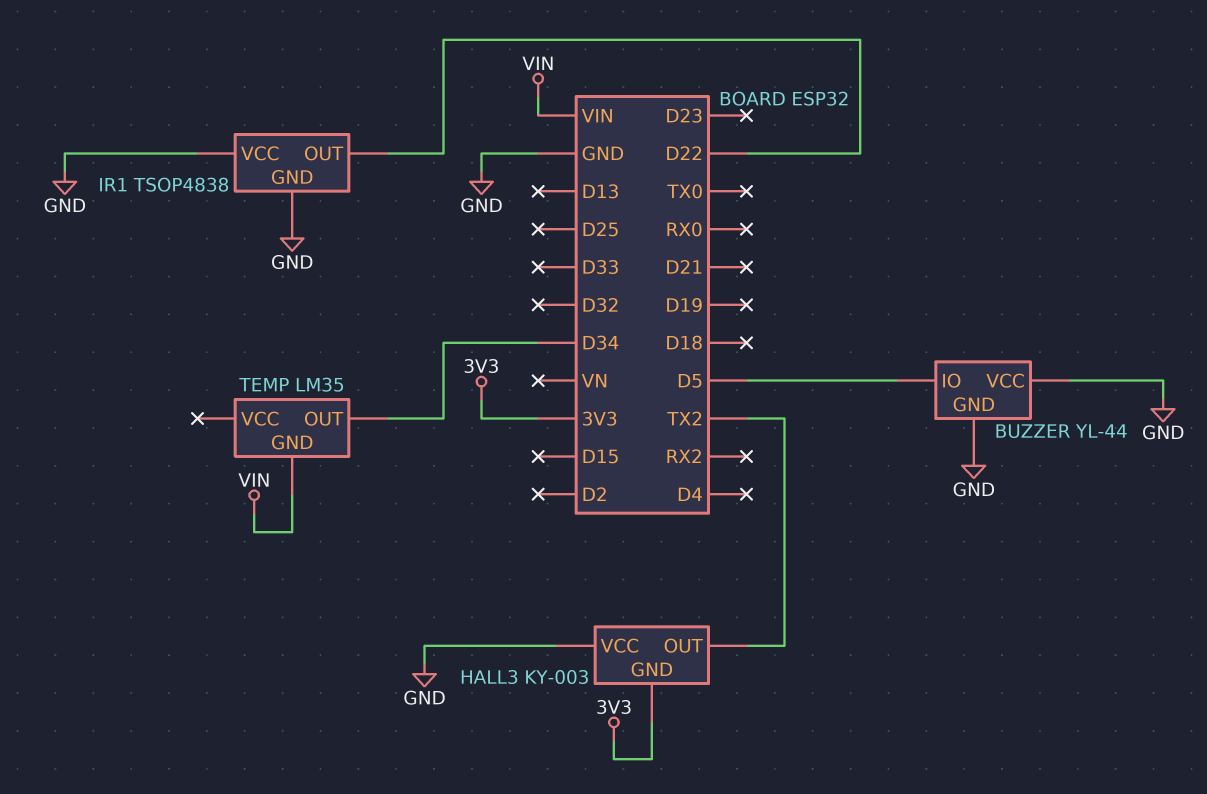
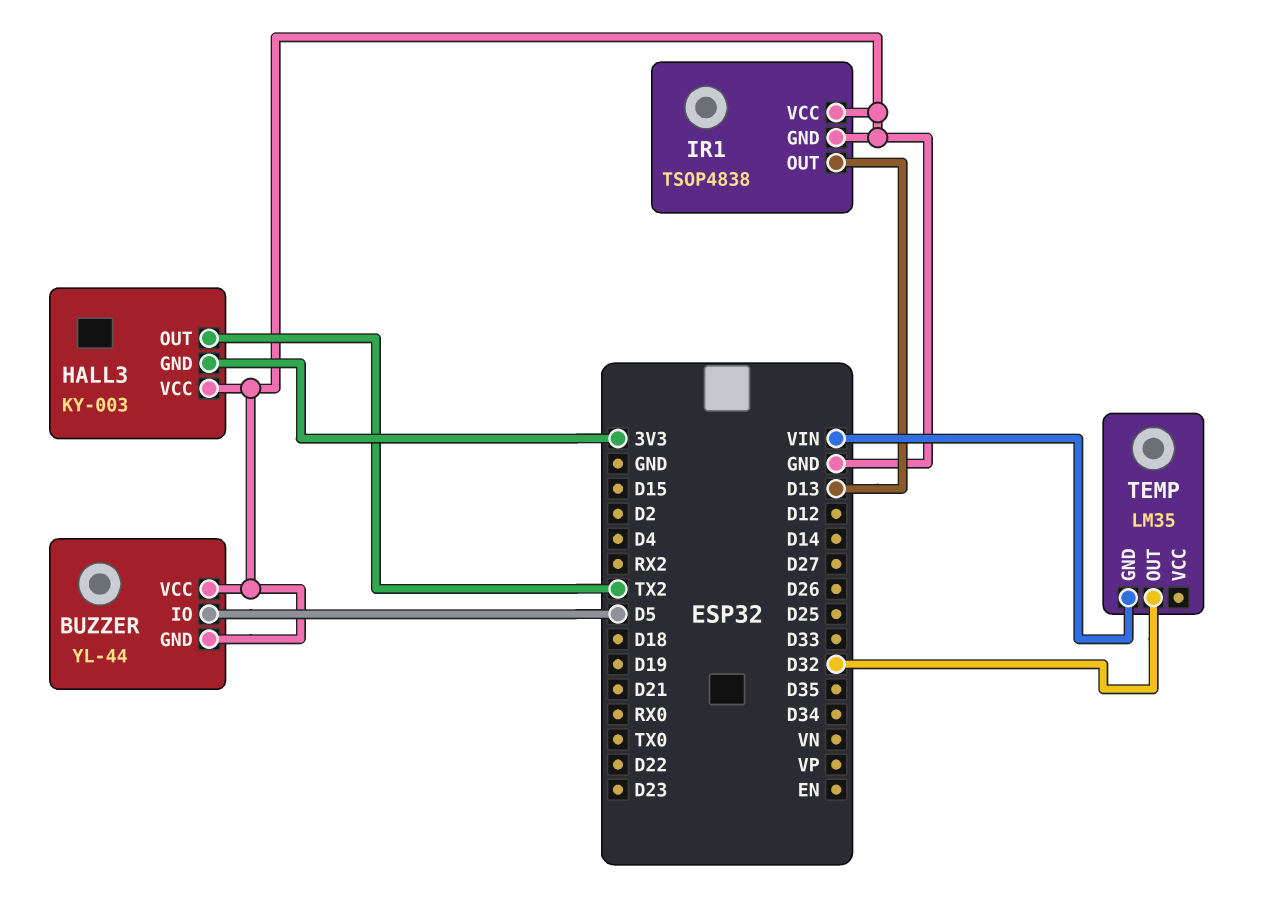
IR1 pin OUT: D22 -> D13
TEMP pin OUT: D34 -> D32

